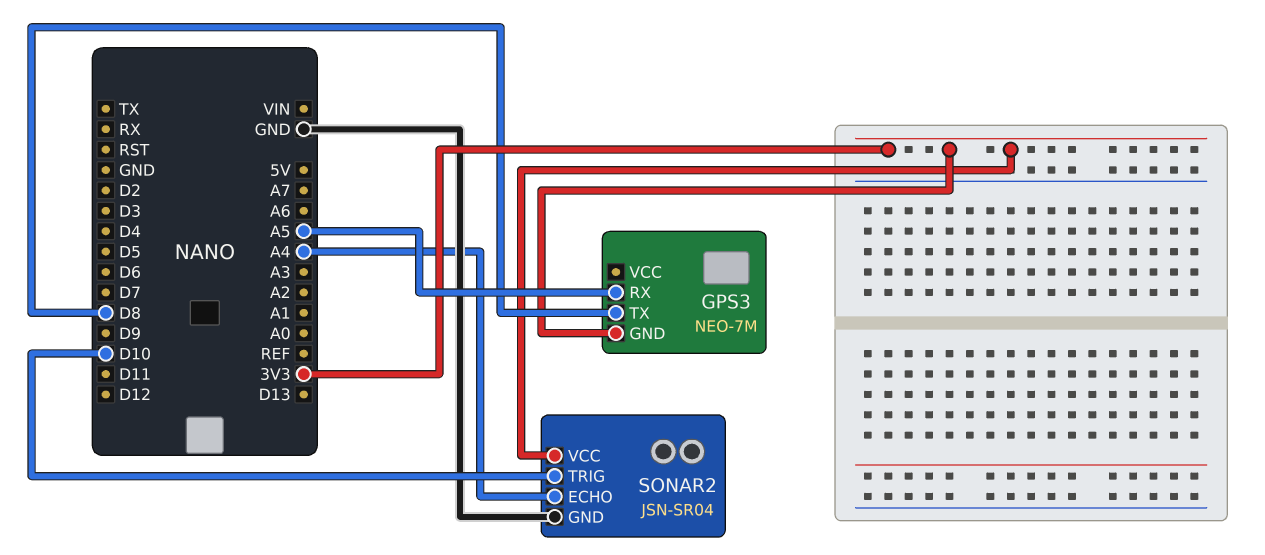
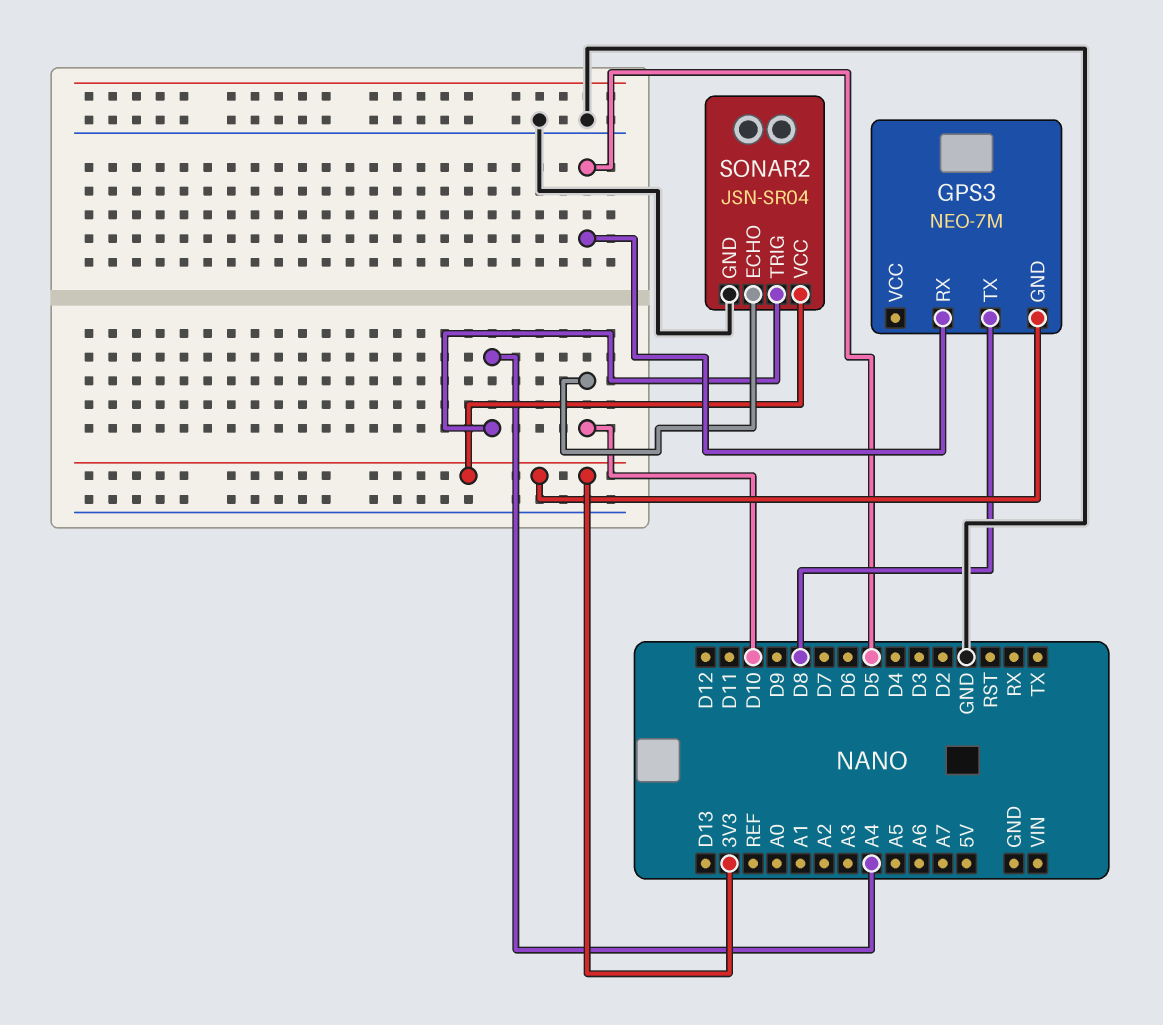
GPS3 pin RX: A5 -> D5
SONAR2 pin ECHO: A4 -> D10
SONAR2 pin TRIG: D10 -> A4

